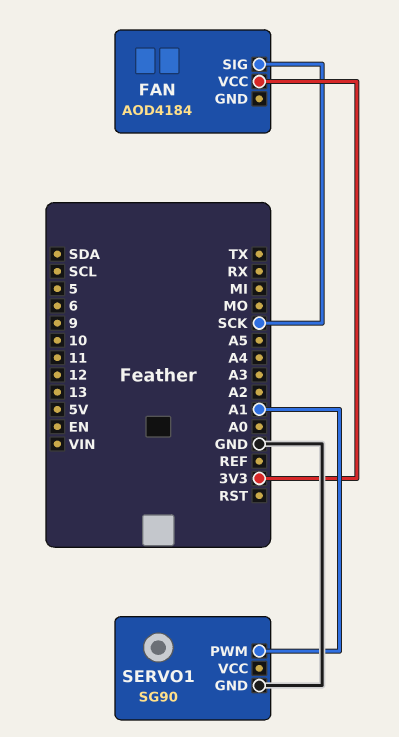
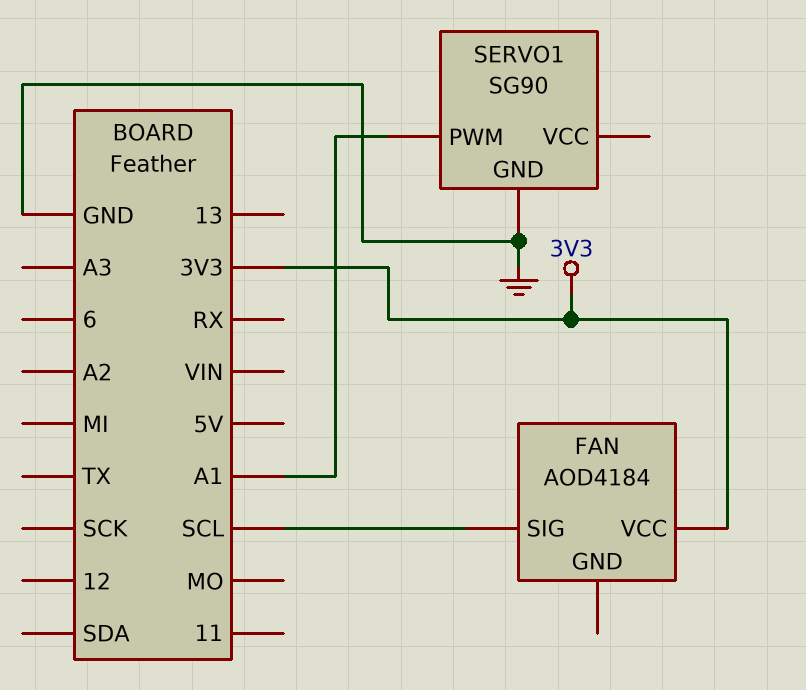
FAN pin SIG: SCK -> SCL

